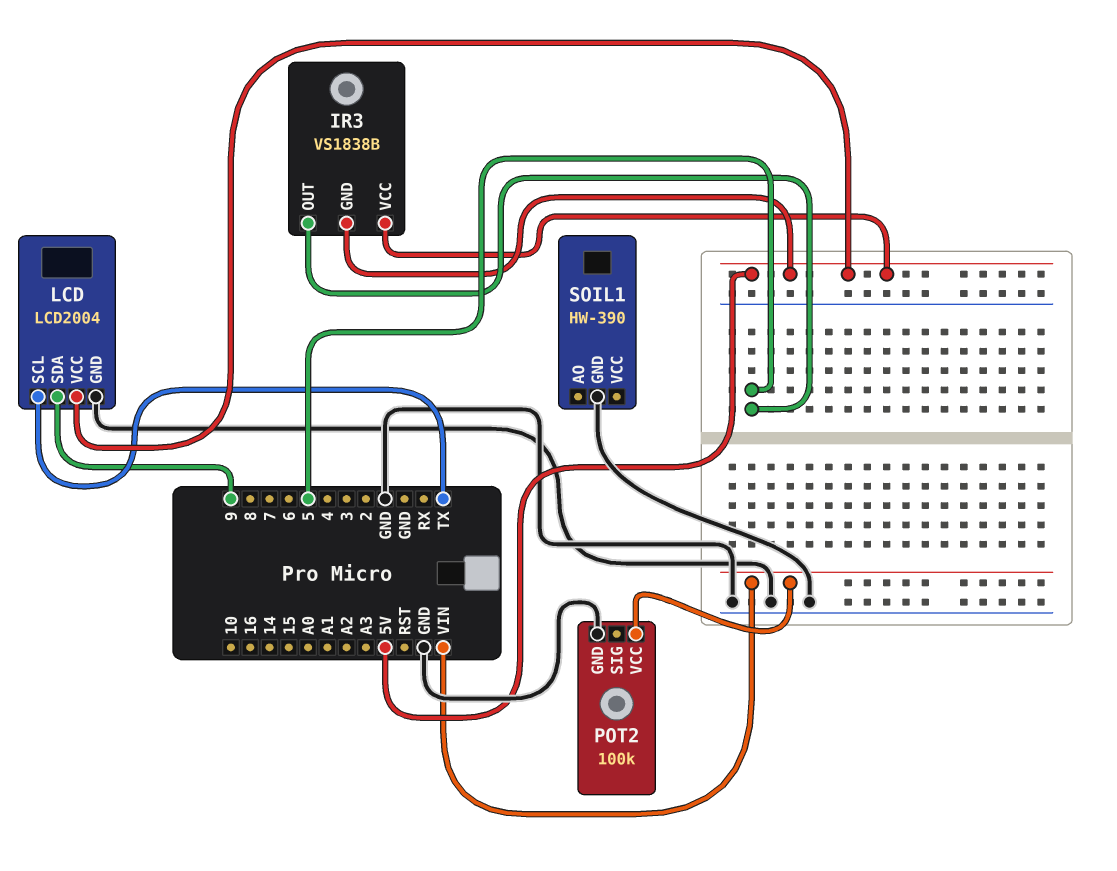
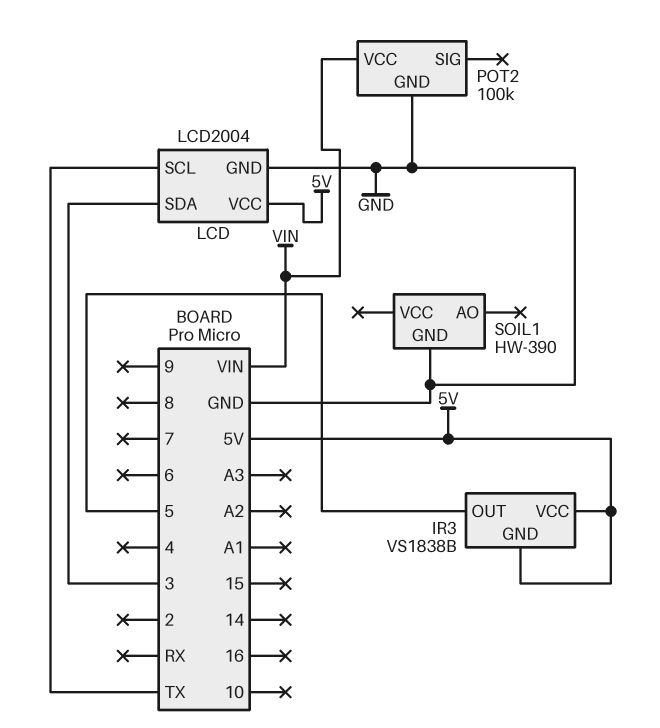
LCD pin SDA: 9 -> 3

